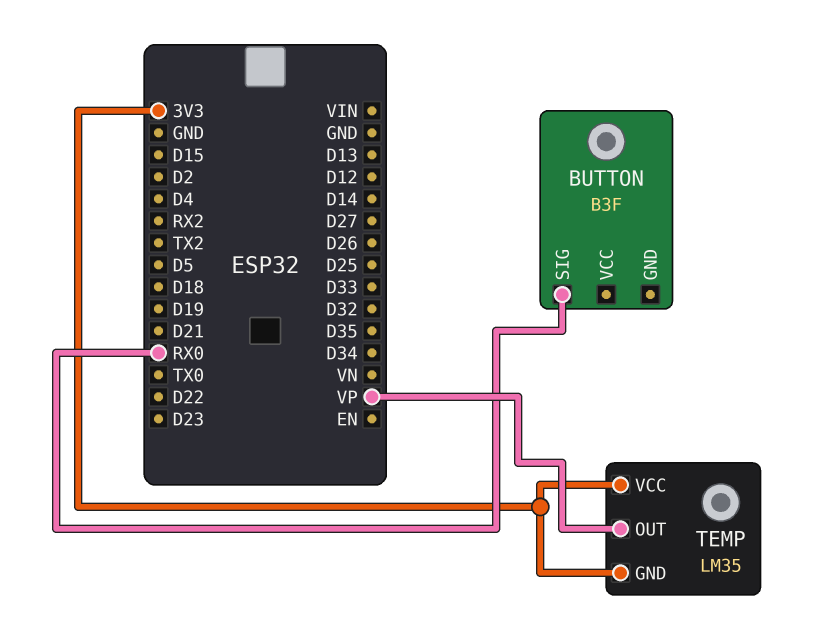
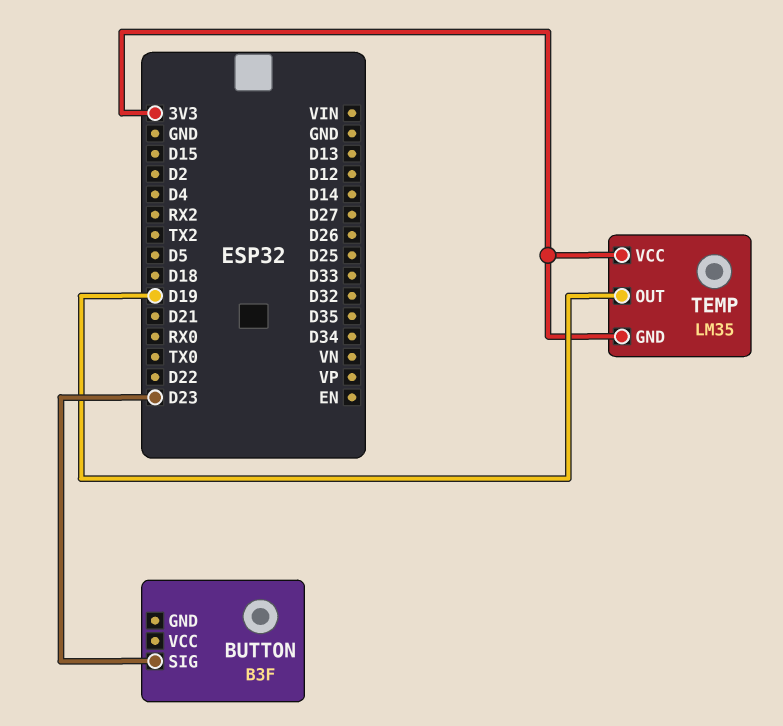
BUTTON pin SIG: RX0 -> D23
TEMP pin OUT: VP -> D19

